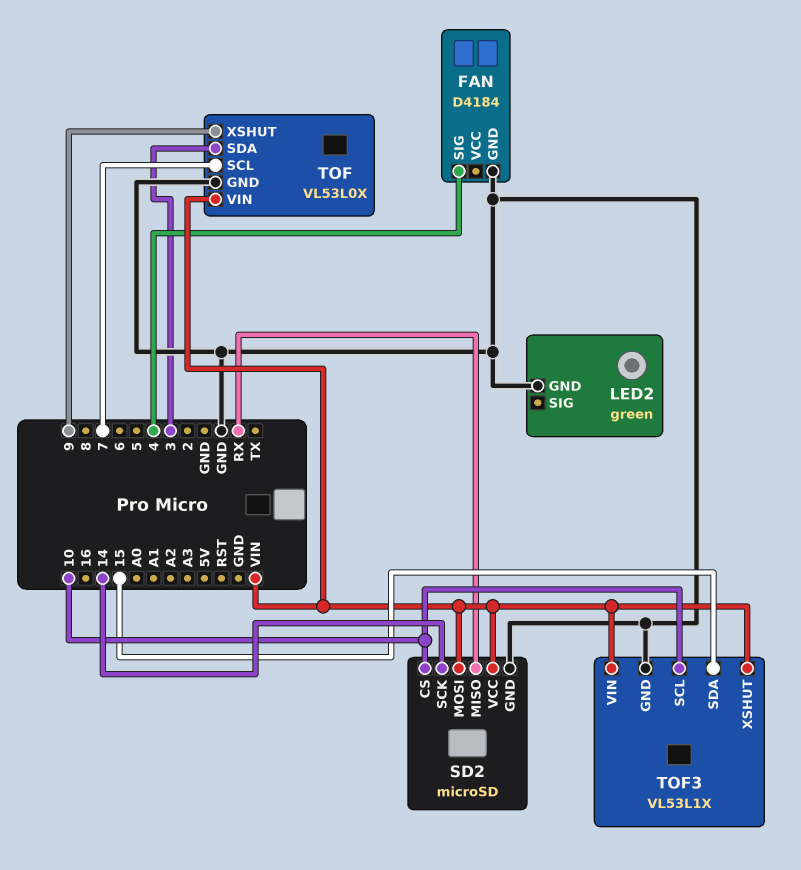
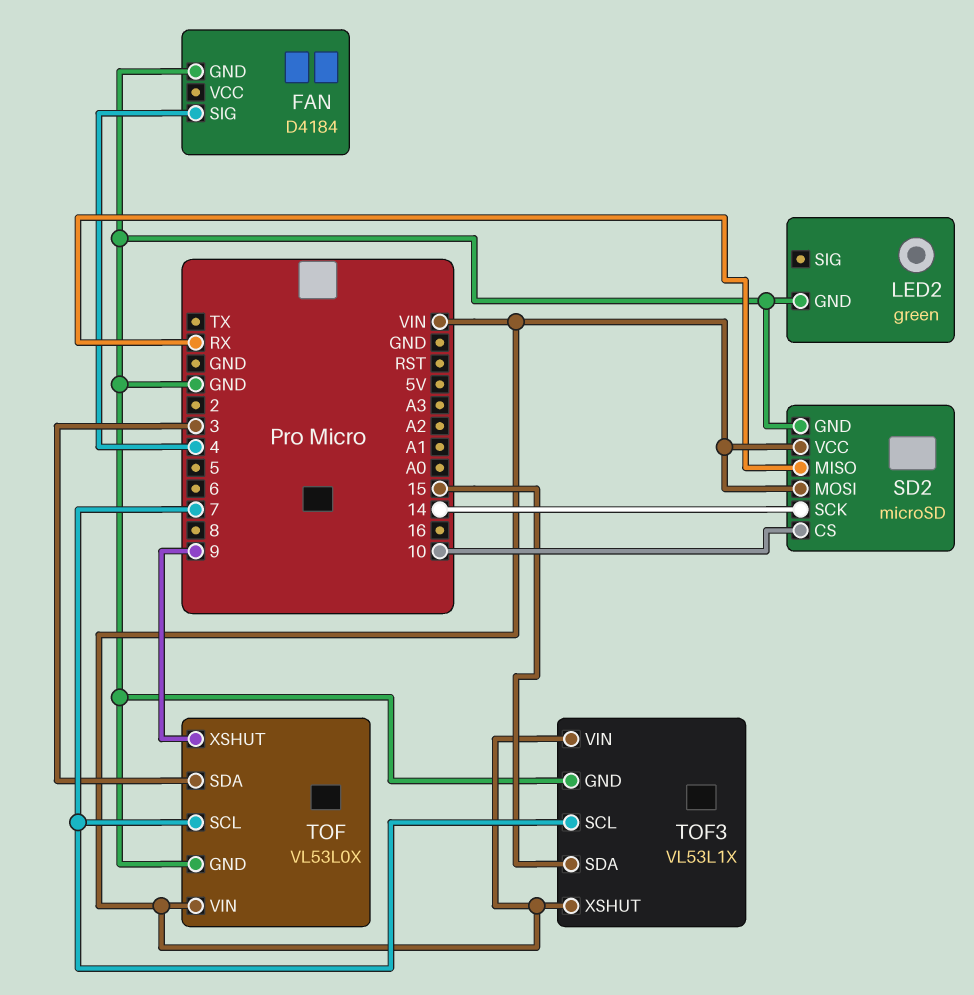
TOF3 pin SCL: 10 -> 7

